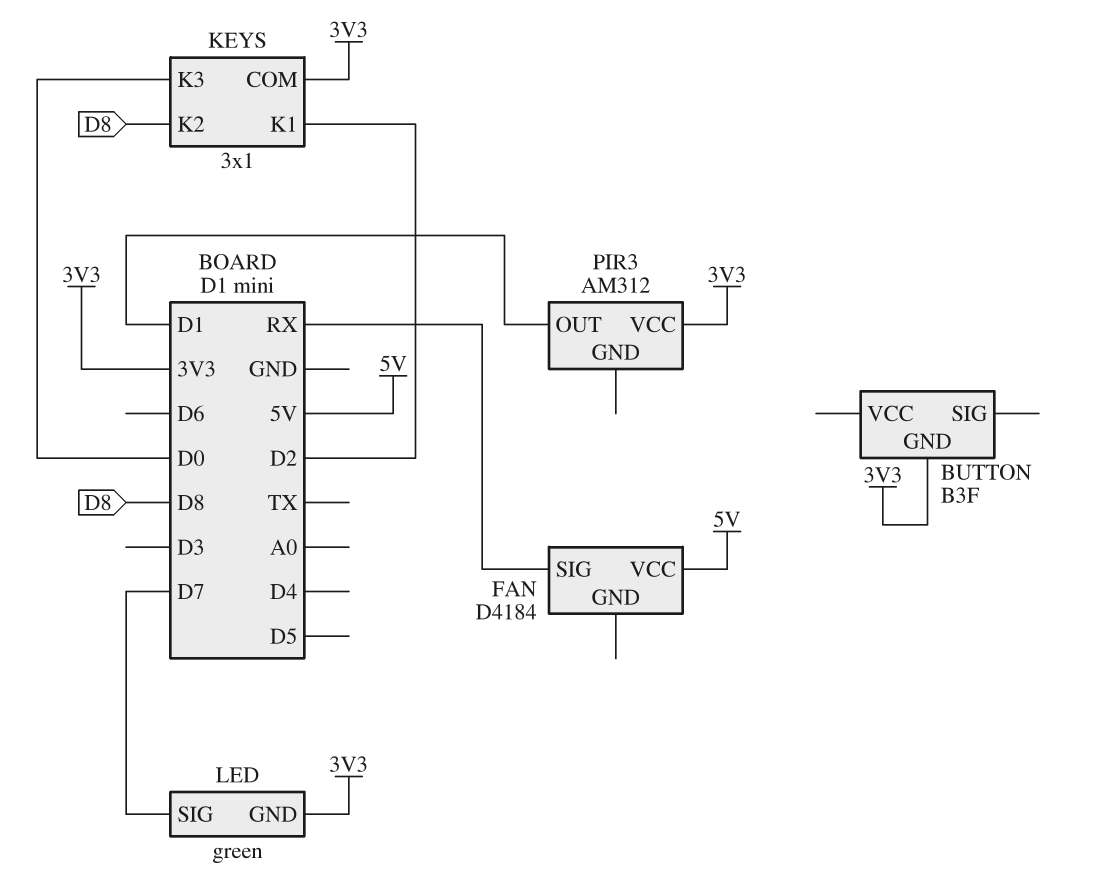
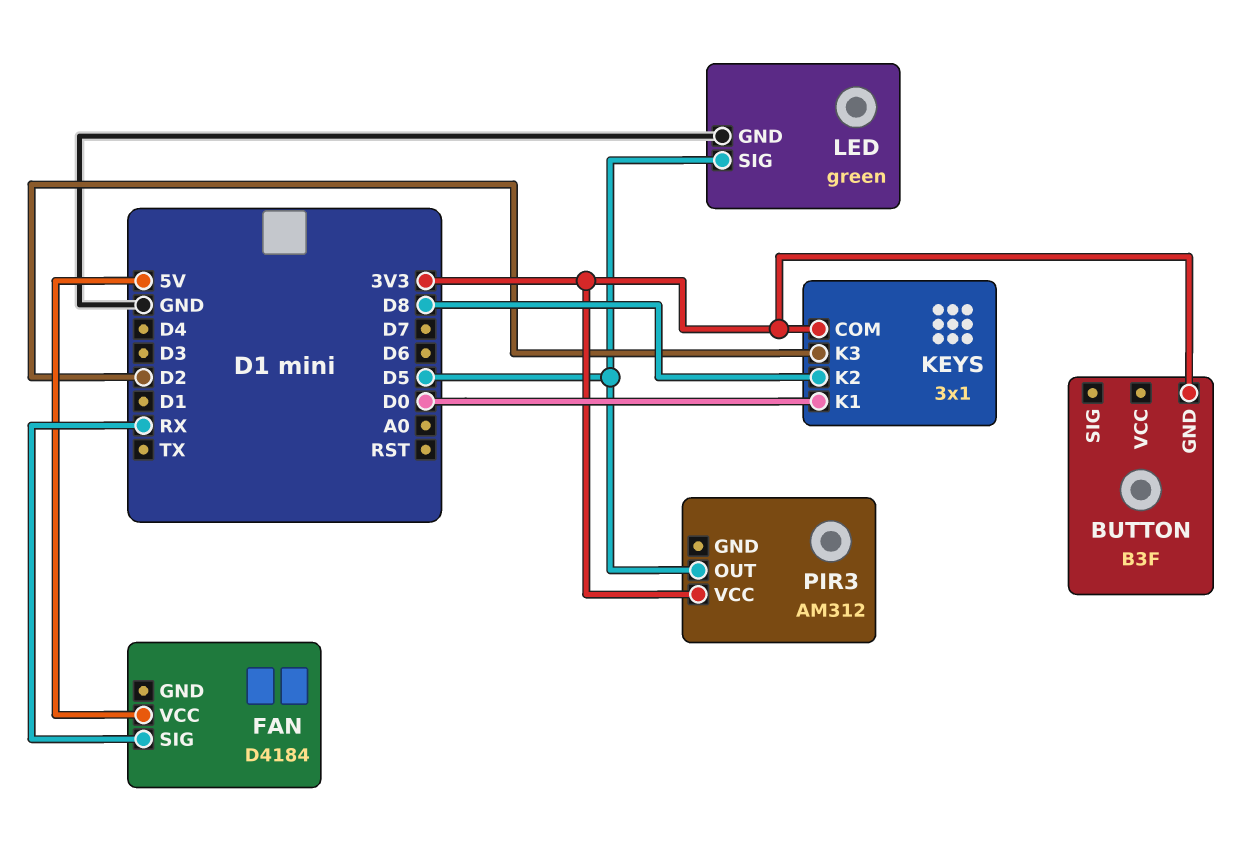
KEYS pin K1: D2 -> D0
KEYS pin K3: D0 -> D2
LED pin GND: 3V3 -> GND
LED pin SIG: D7 -> D5
PIR3 pin OUT: D1 -> D5

